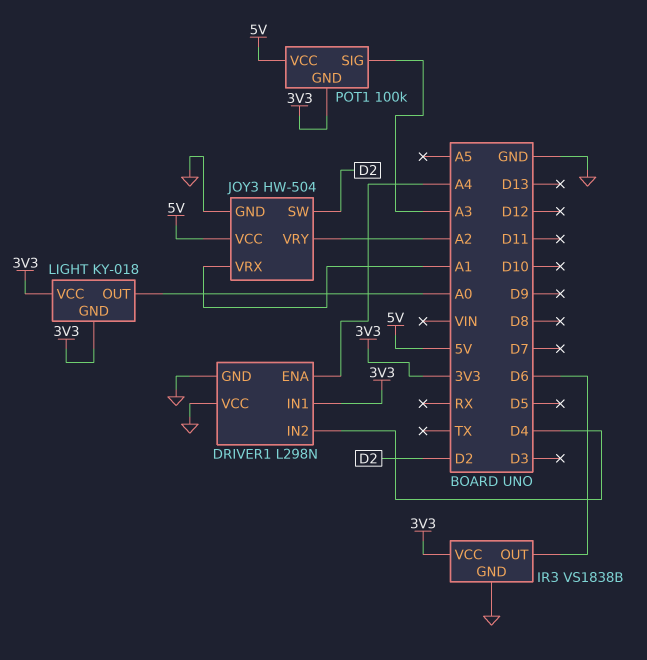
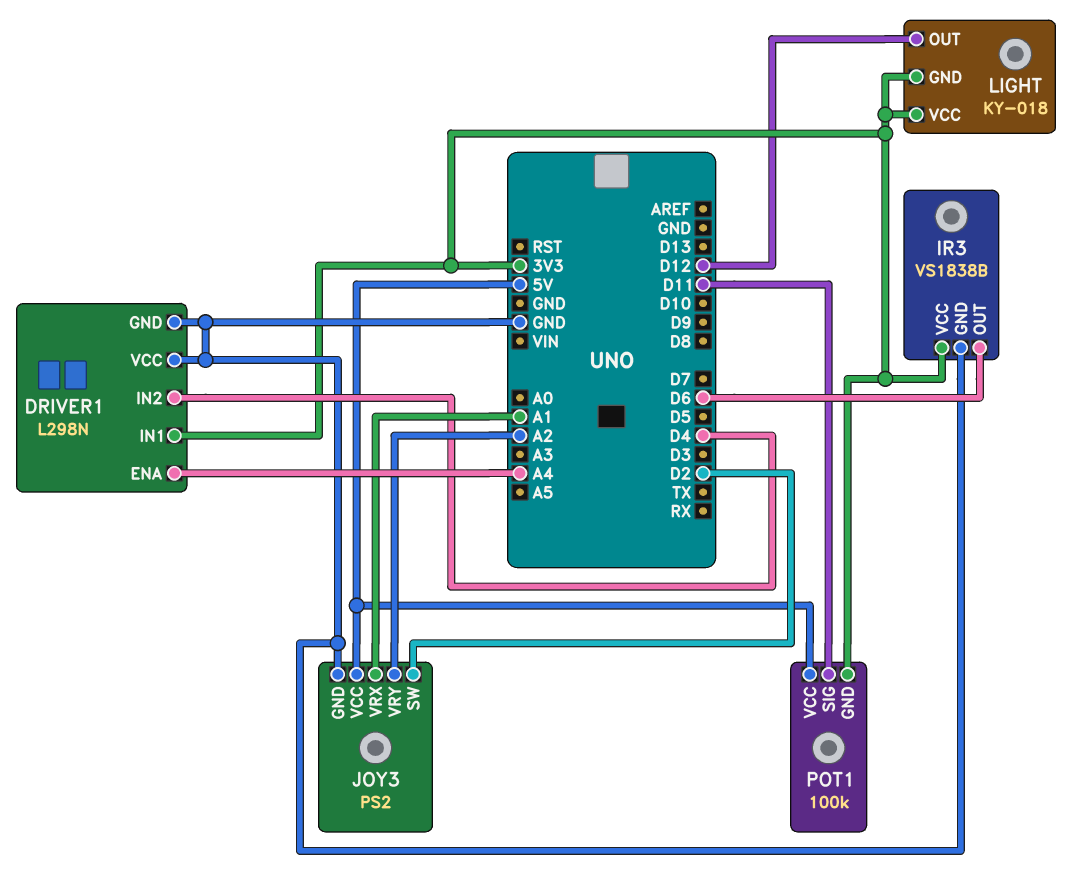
JOY3: HW-504 -> PS2
LIGHT pin OUT: A0 -> D12
POT1 pin SIG: A3 -> D11

